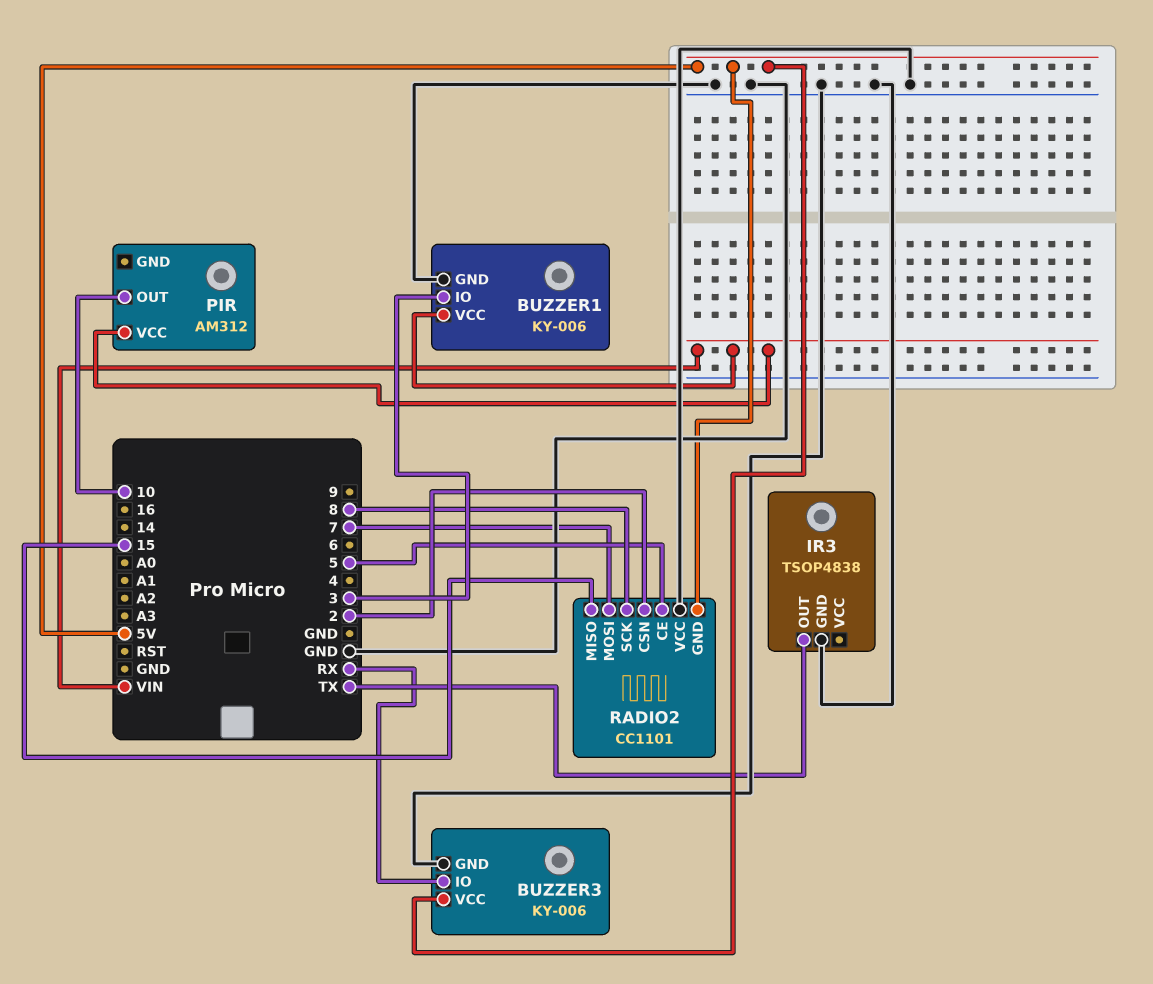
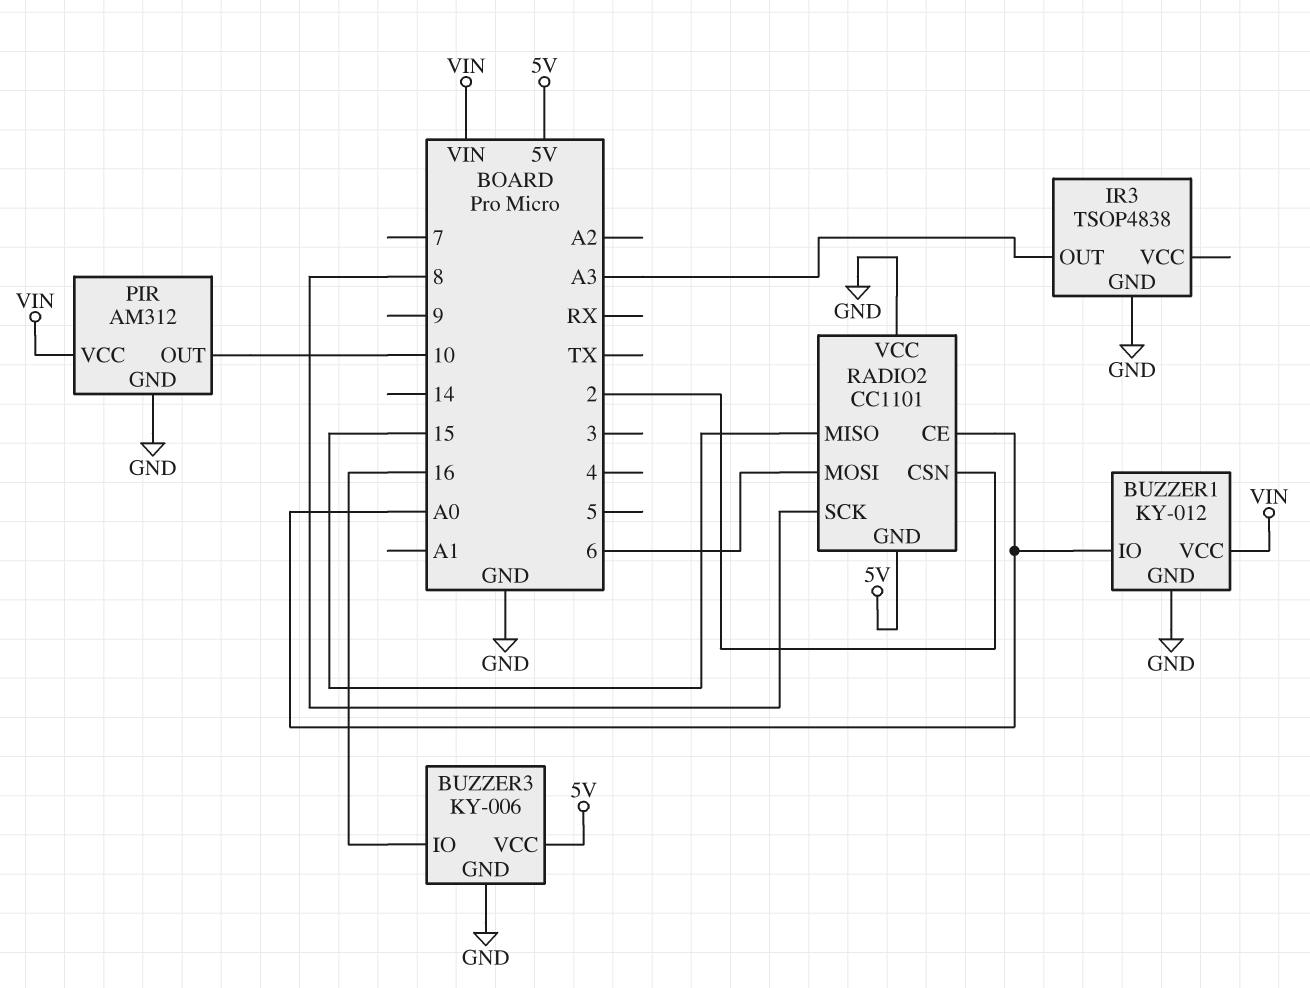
BUZZER1: KY-006 -> KY-012
BUZZER1 pin IO: 3 -> A0
BUZZER3 pin IO: RX -> 16
IR3 pin OUT: TX -> A3
PIR pin GND: none -> GND
RADIO2 pin CE: 5 -> A0
RADIO2 pin MOSI: 7 -> 6

